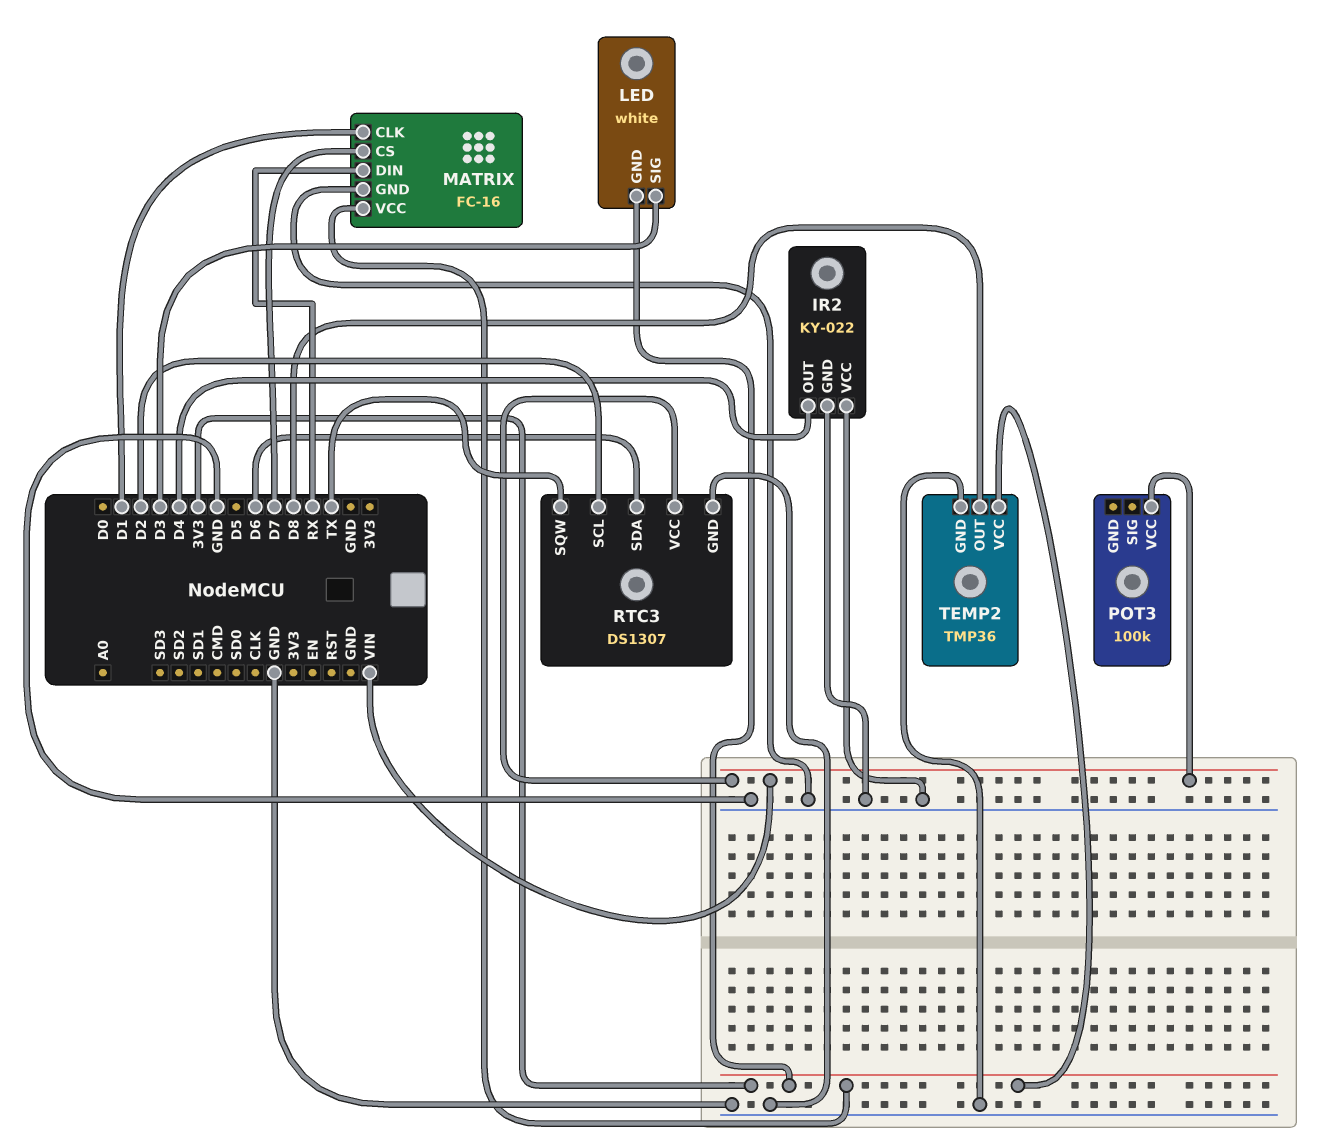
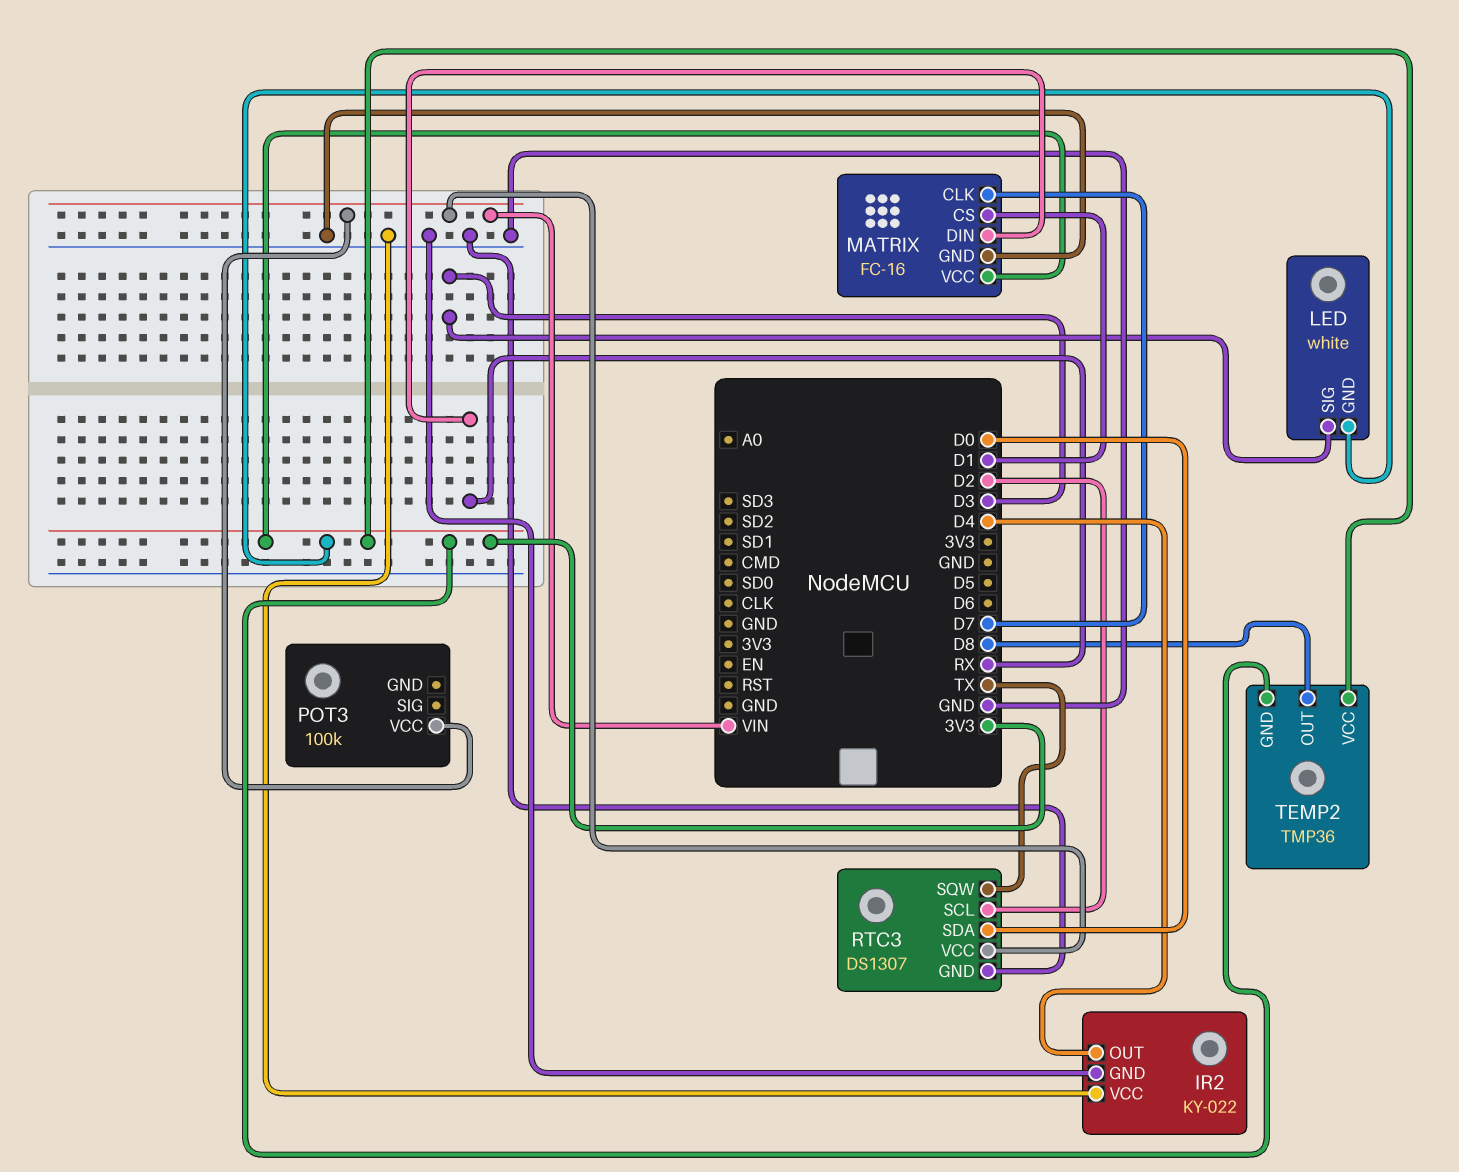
MATRIX pin CLK: D1 -> D7
MATRIX pin CS: D7 -> D1
RTC3 pin SDA: D6 -> D0
TEMP2 pin GND: GND -> 3V3

